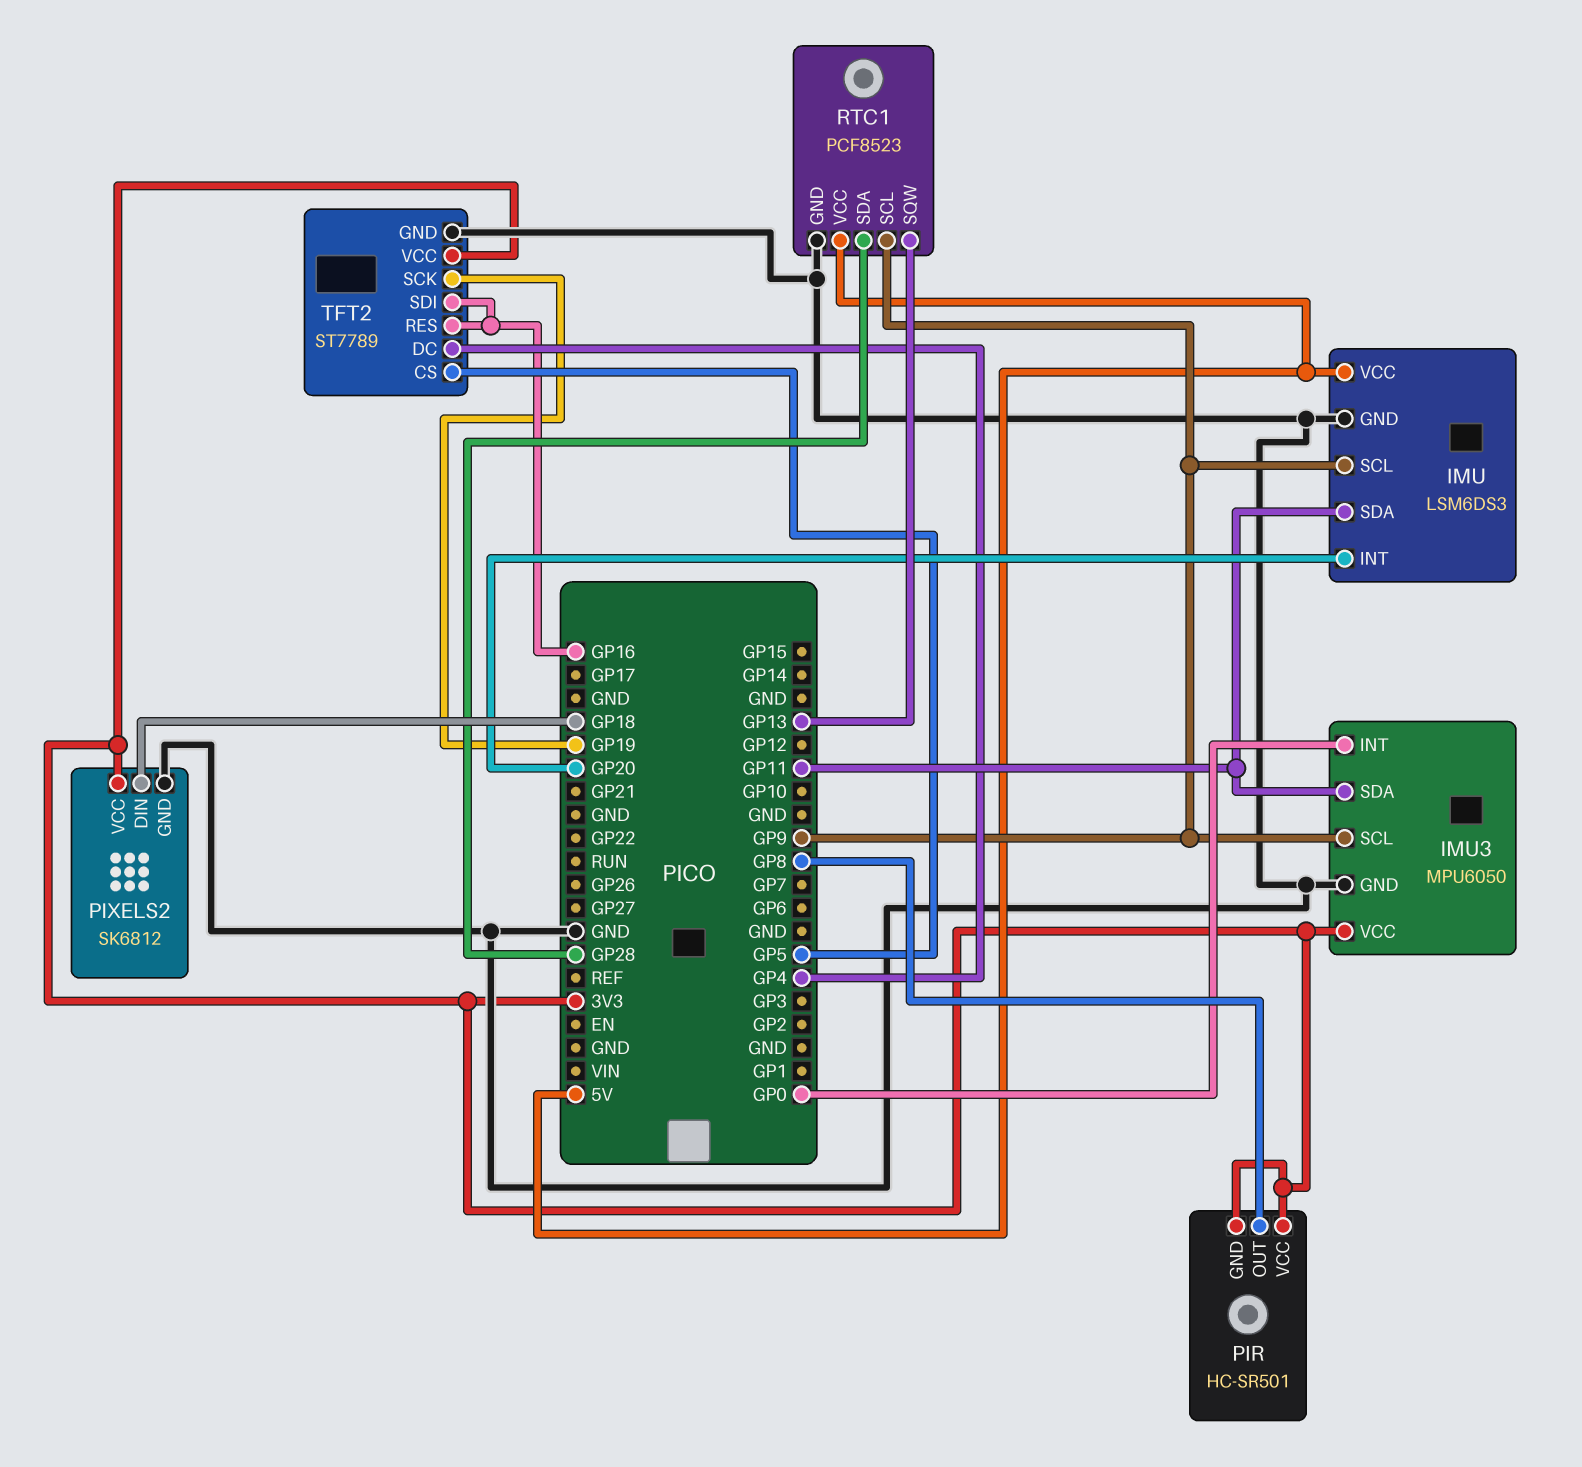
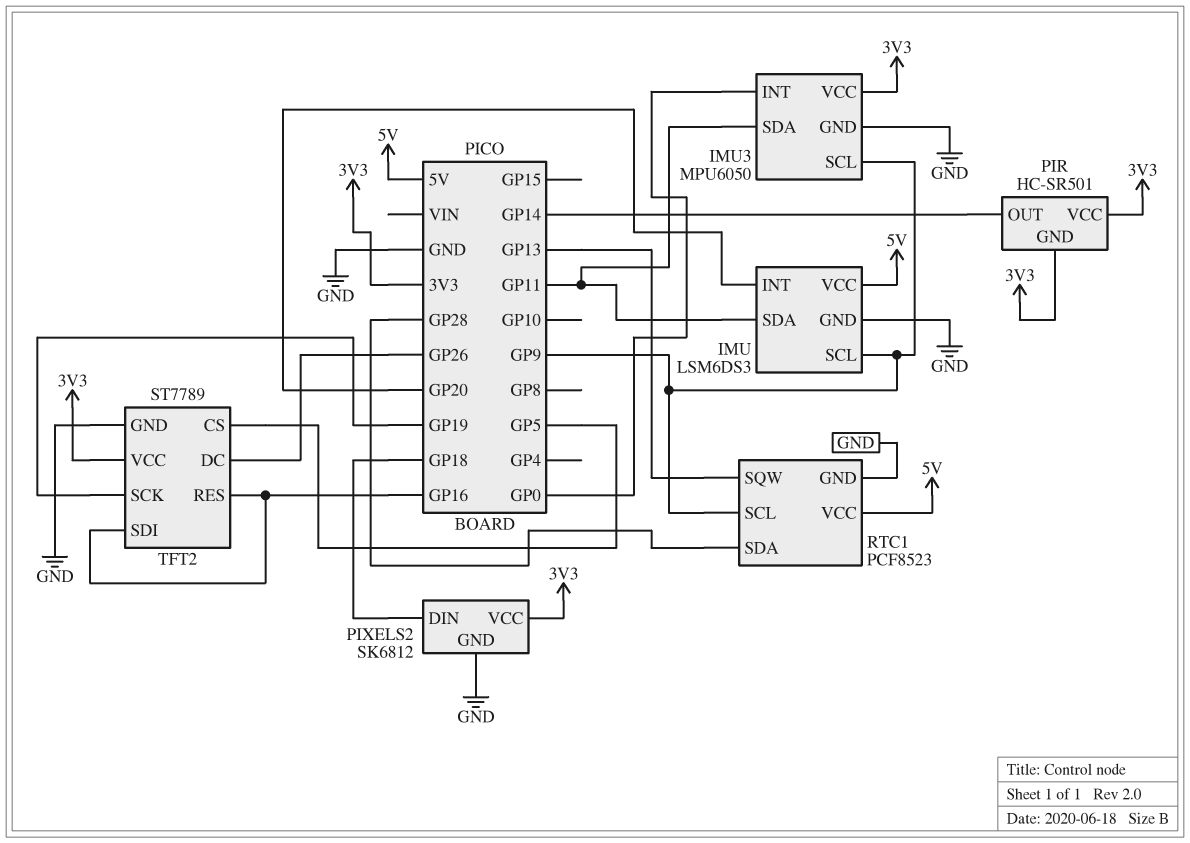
PIR pin OUT: GP8 -> GP14
TFT2 pin DC: GP4 -> GP26

